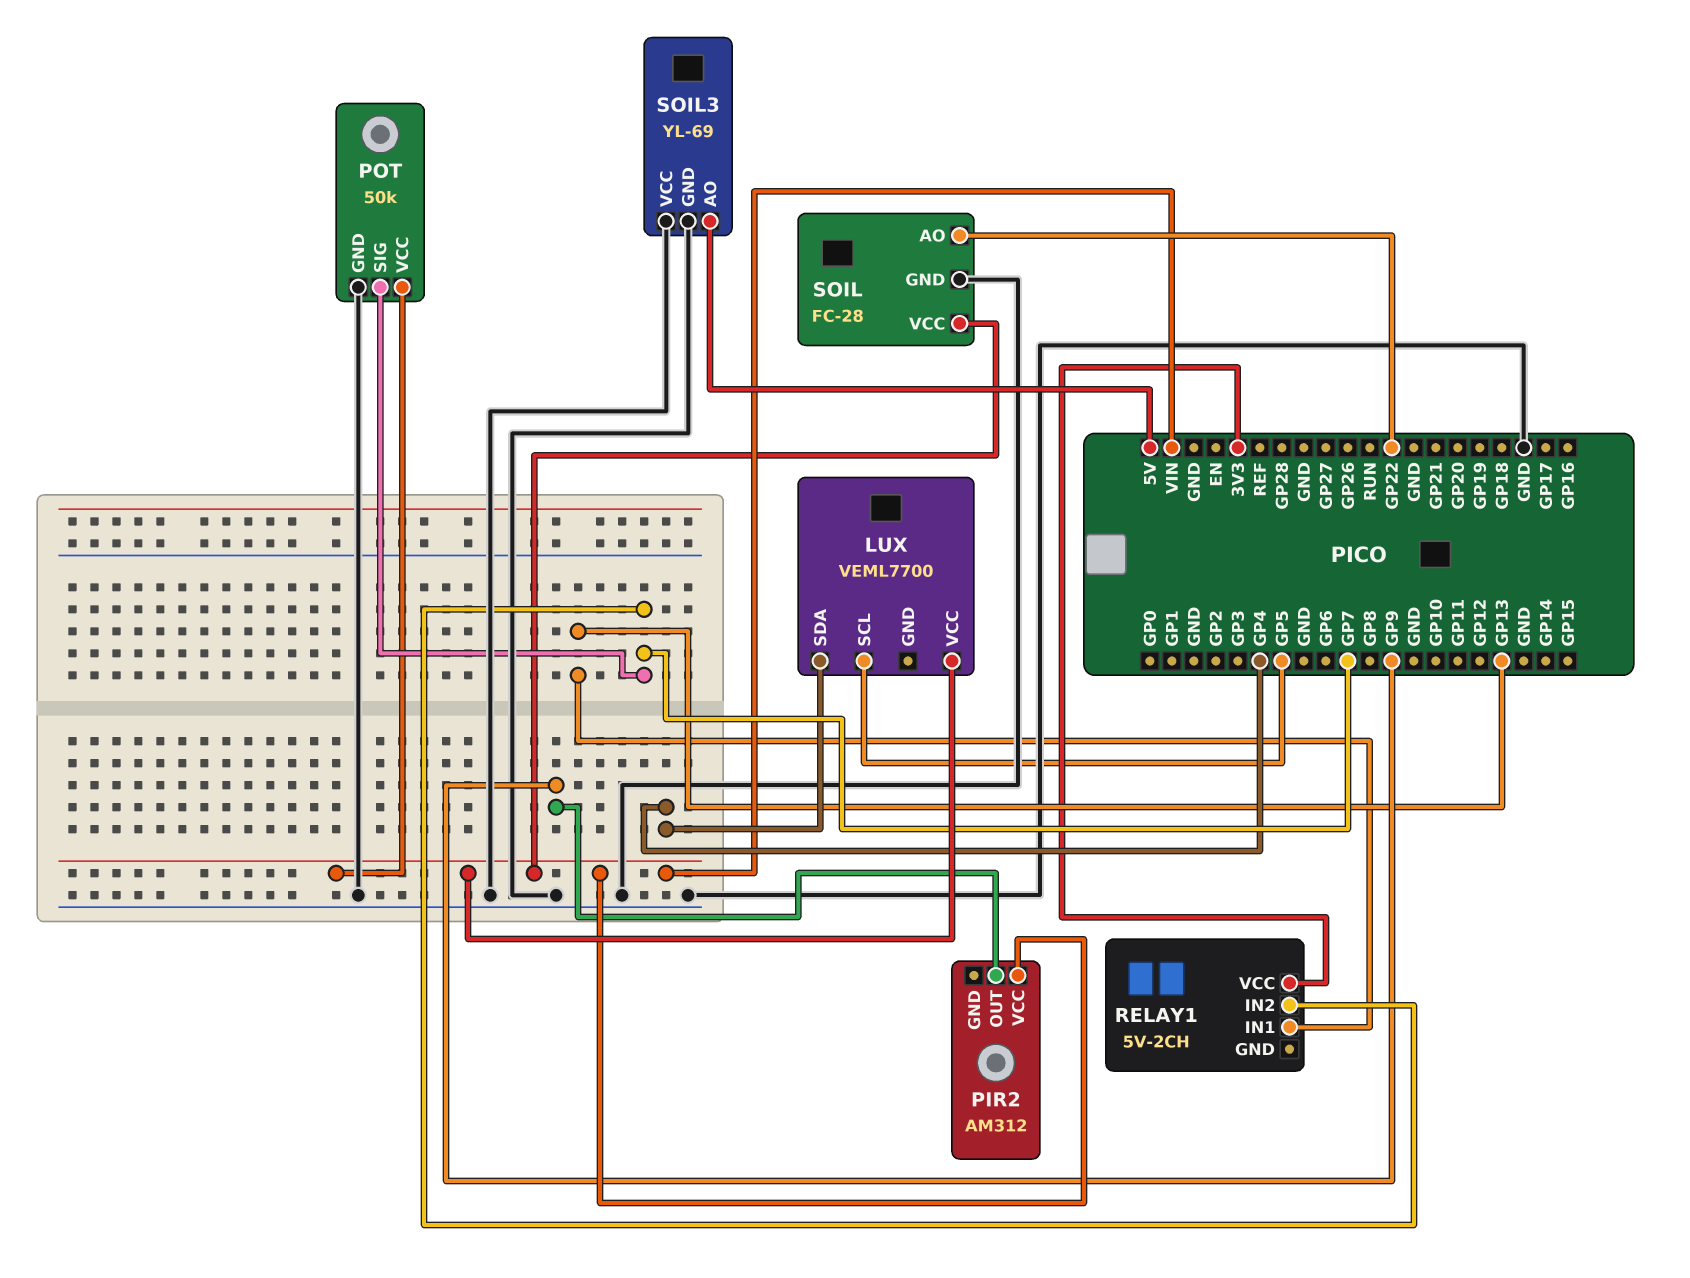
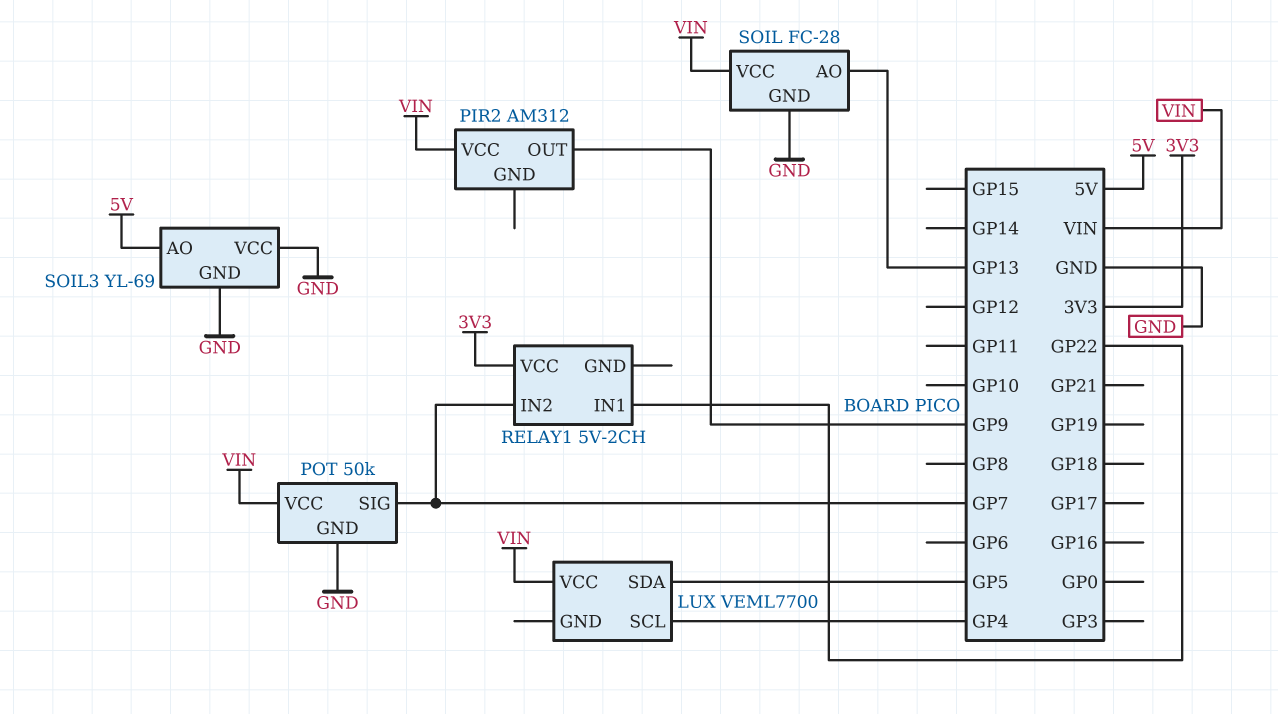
LUX pin SCL: GP5 -> GP4
LUX pin SDA: GP4 -> GP5
RELAY1 pin IN1: GP13 -> GP22
SOIL pin AO: GP22 -> GP13

